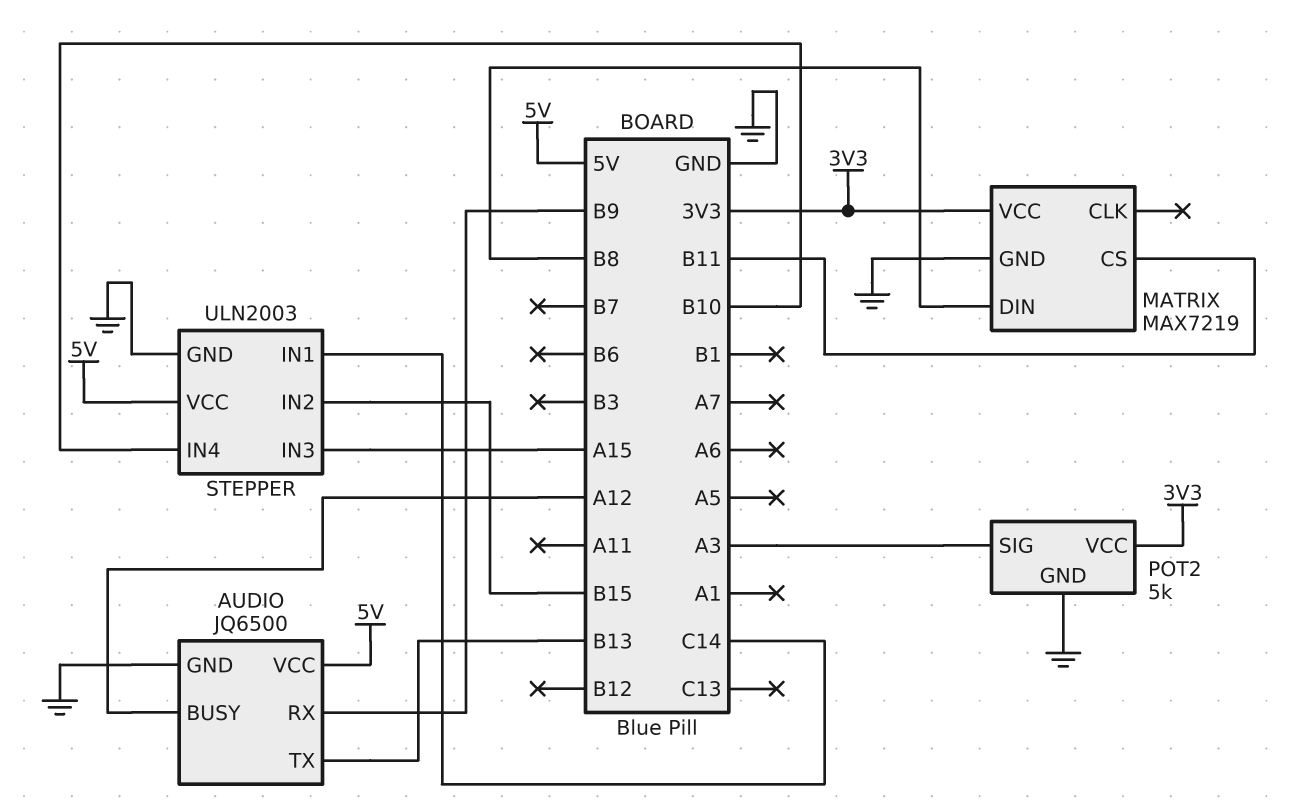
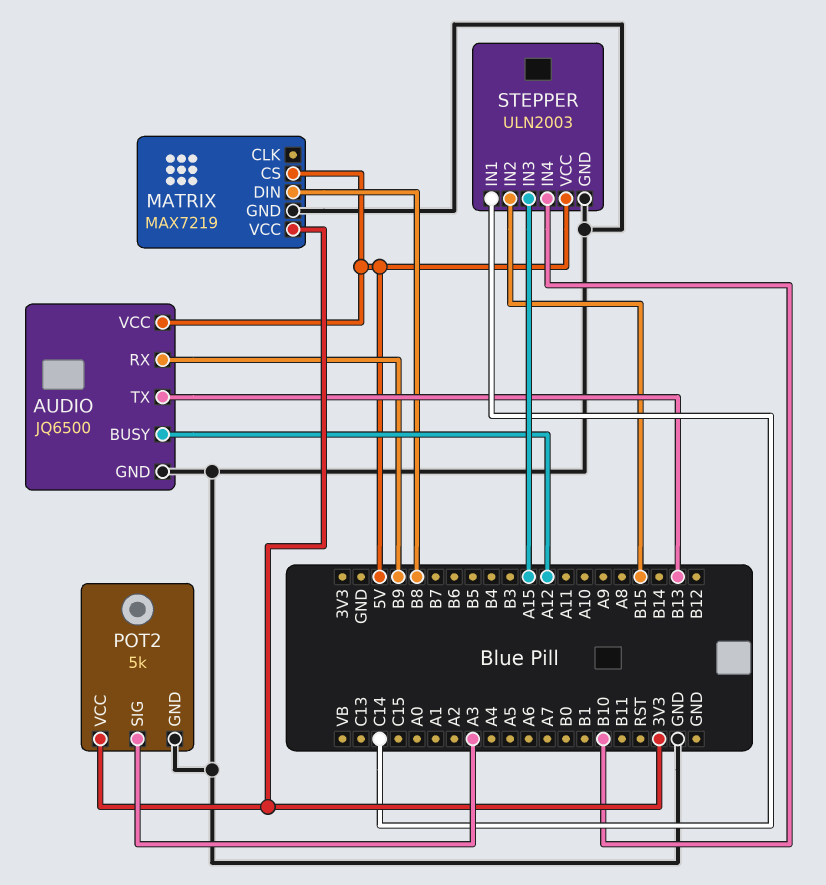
MATRIX pin CS: B11 -> 5V

